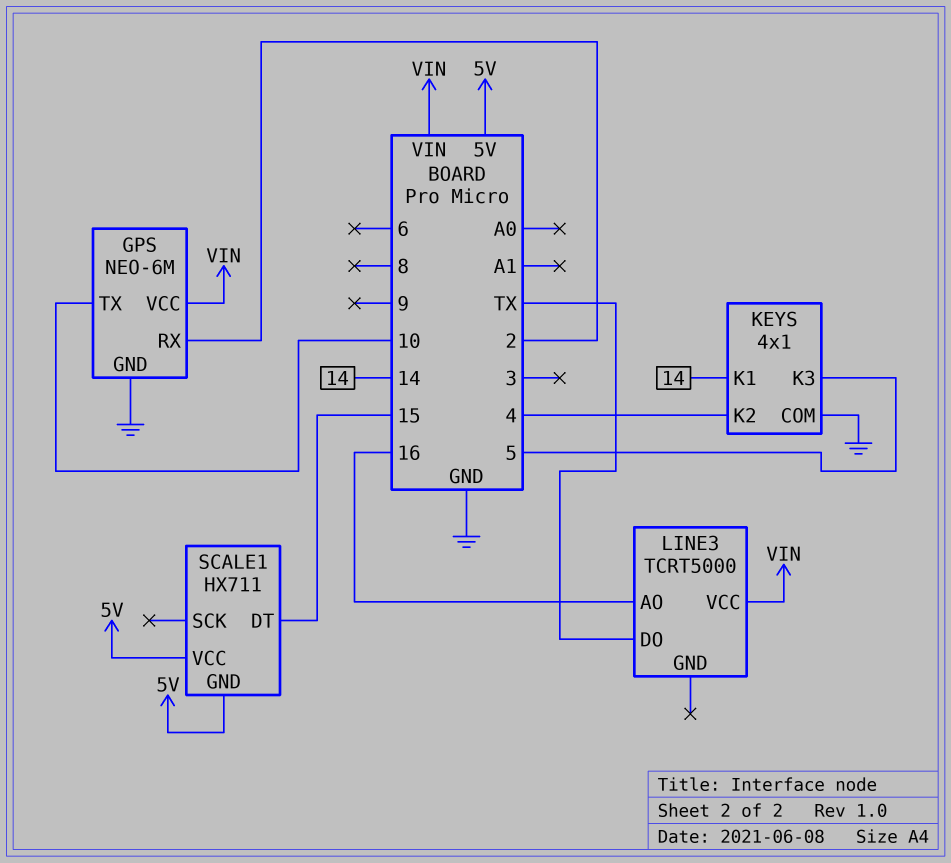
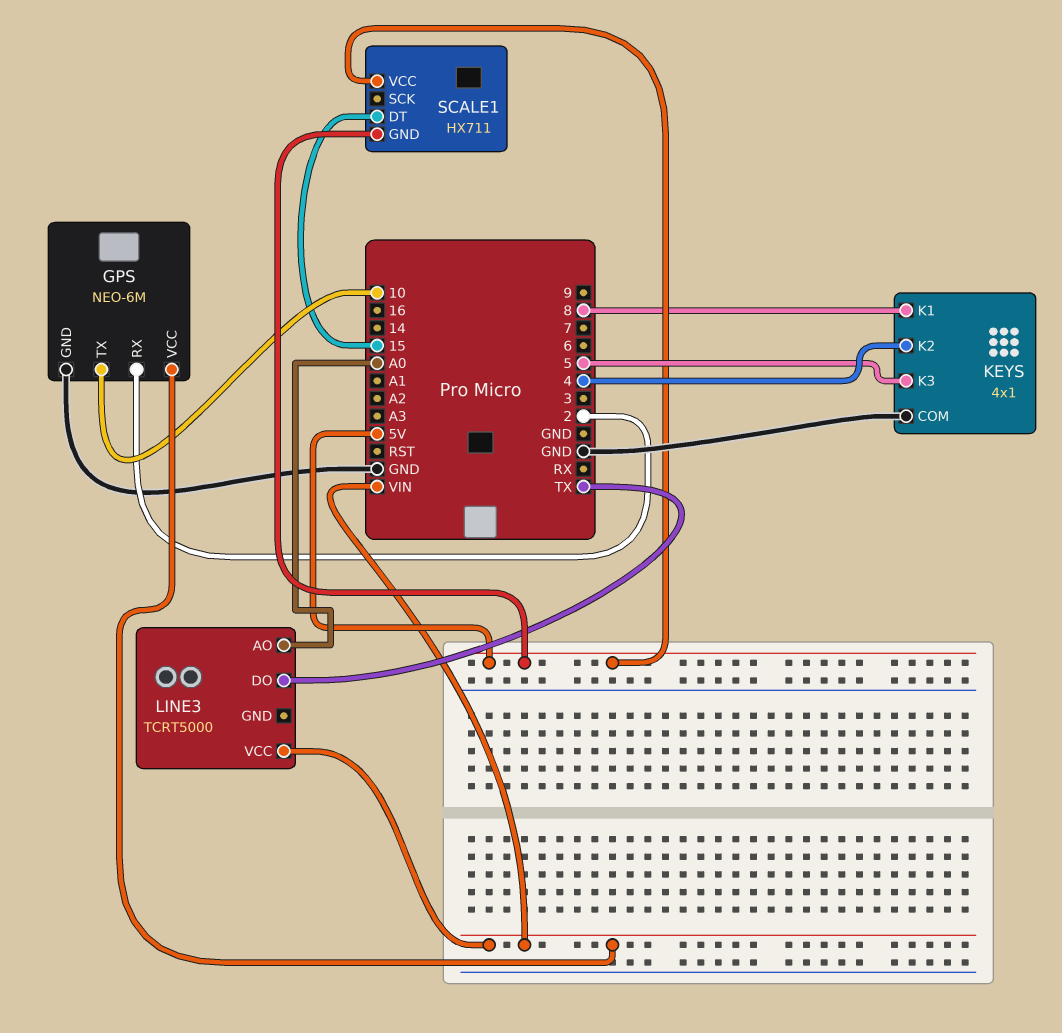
KEYS pin K1: 14 -> 8
LINE3 pin AO: 16 -> A0

